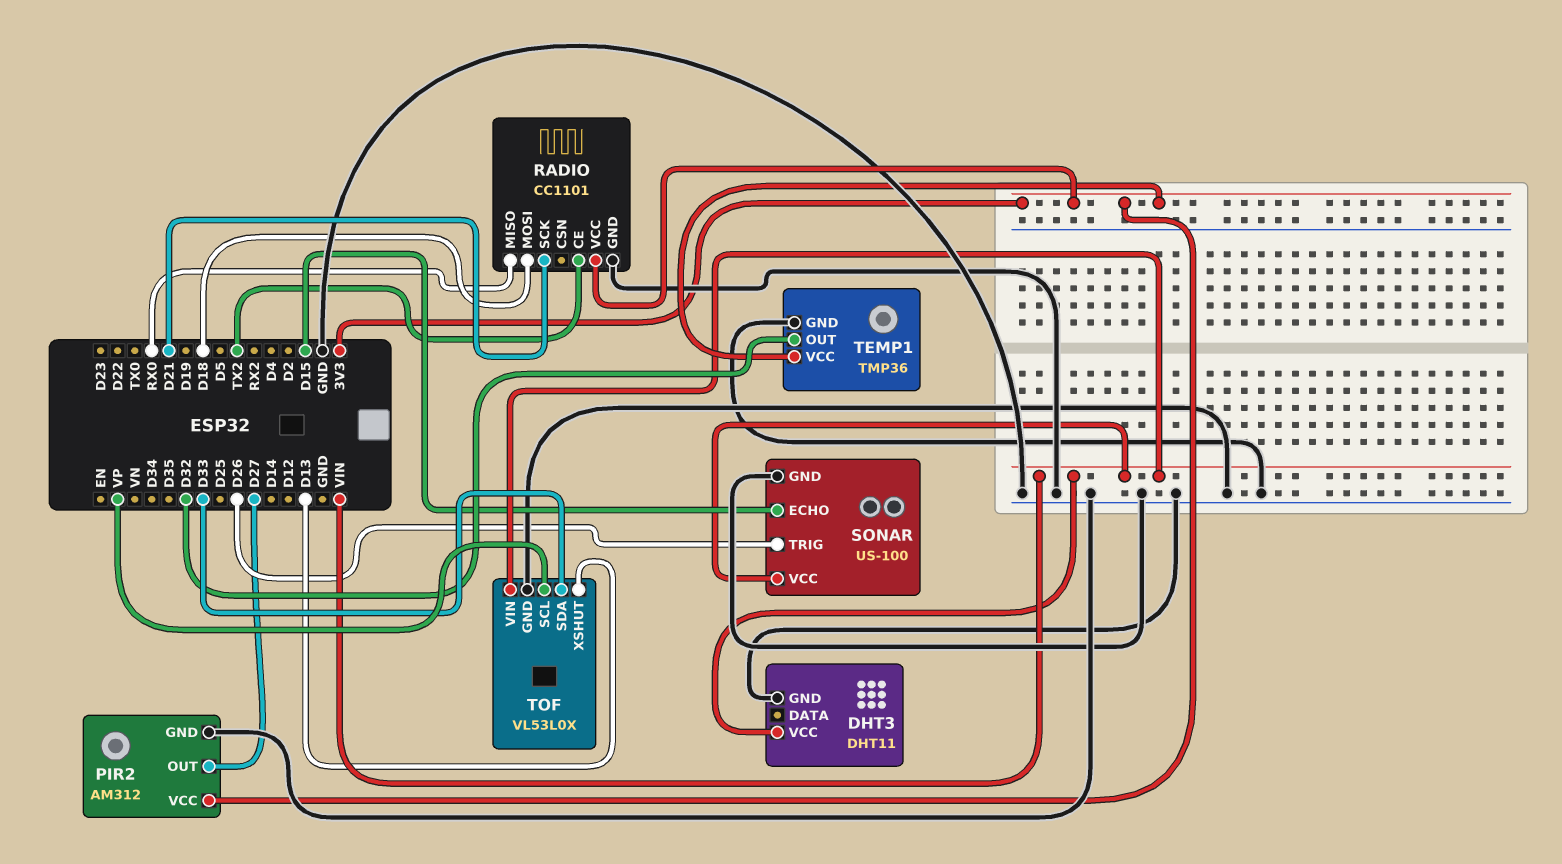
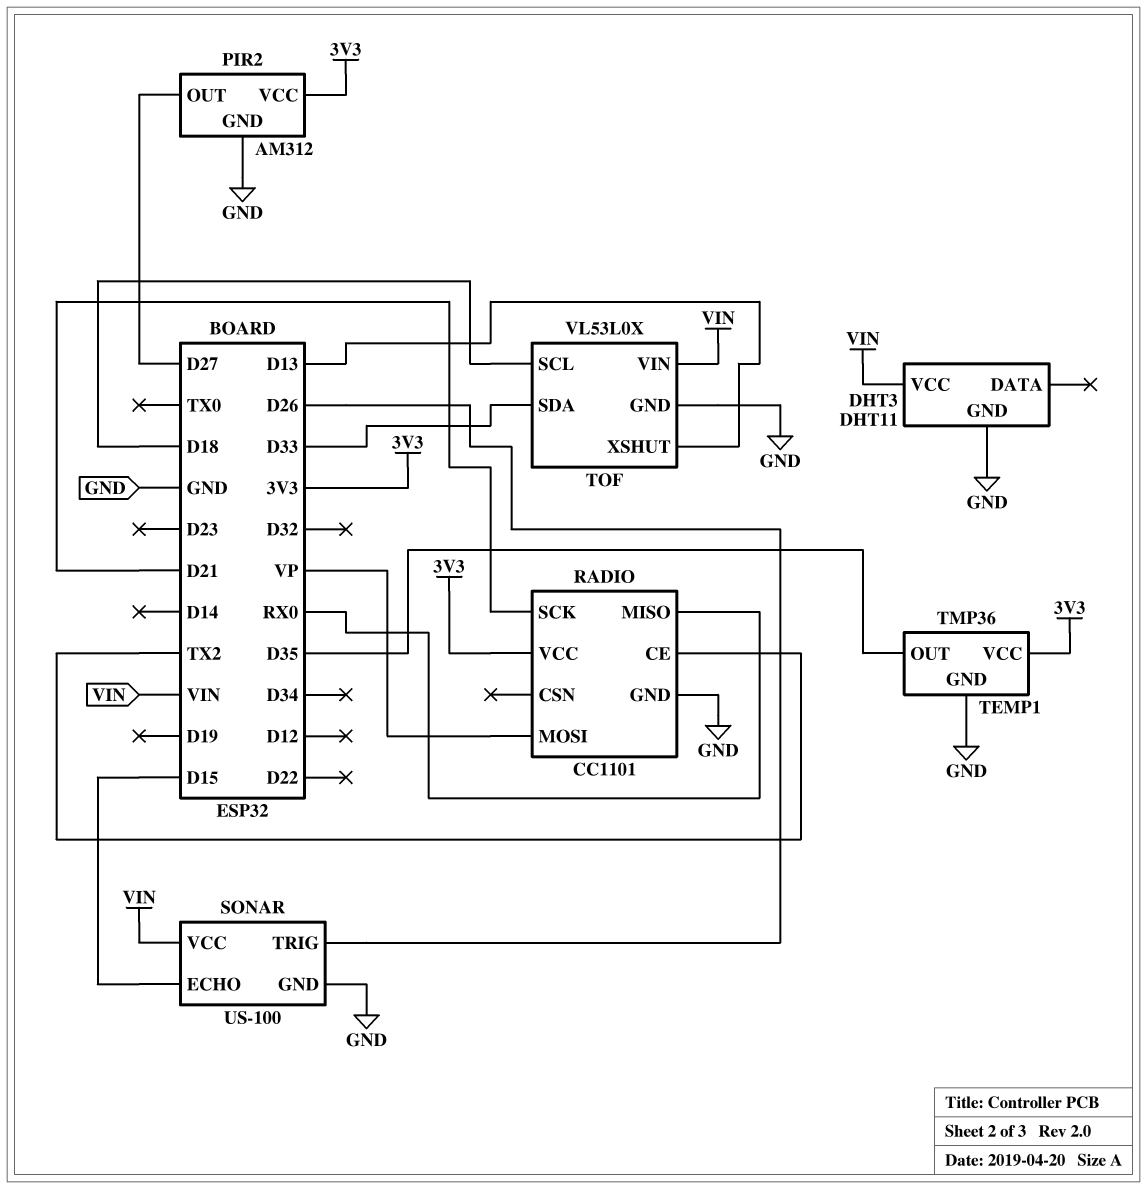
RADIO pin MOSI: D18 -> VP
TEMP1 pin OUT: D32 -> D35
TOF pin SCL: VP -> D18

